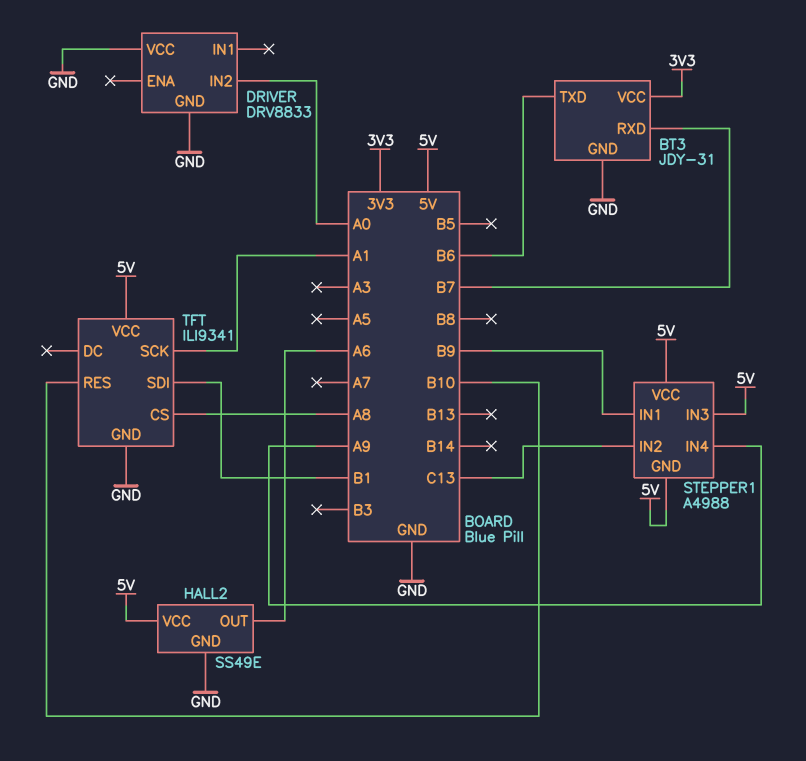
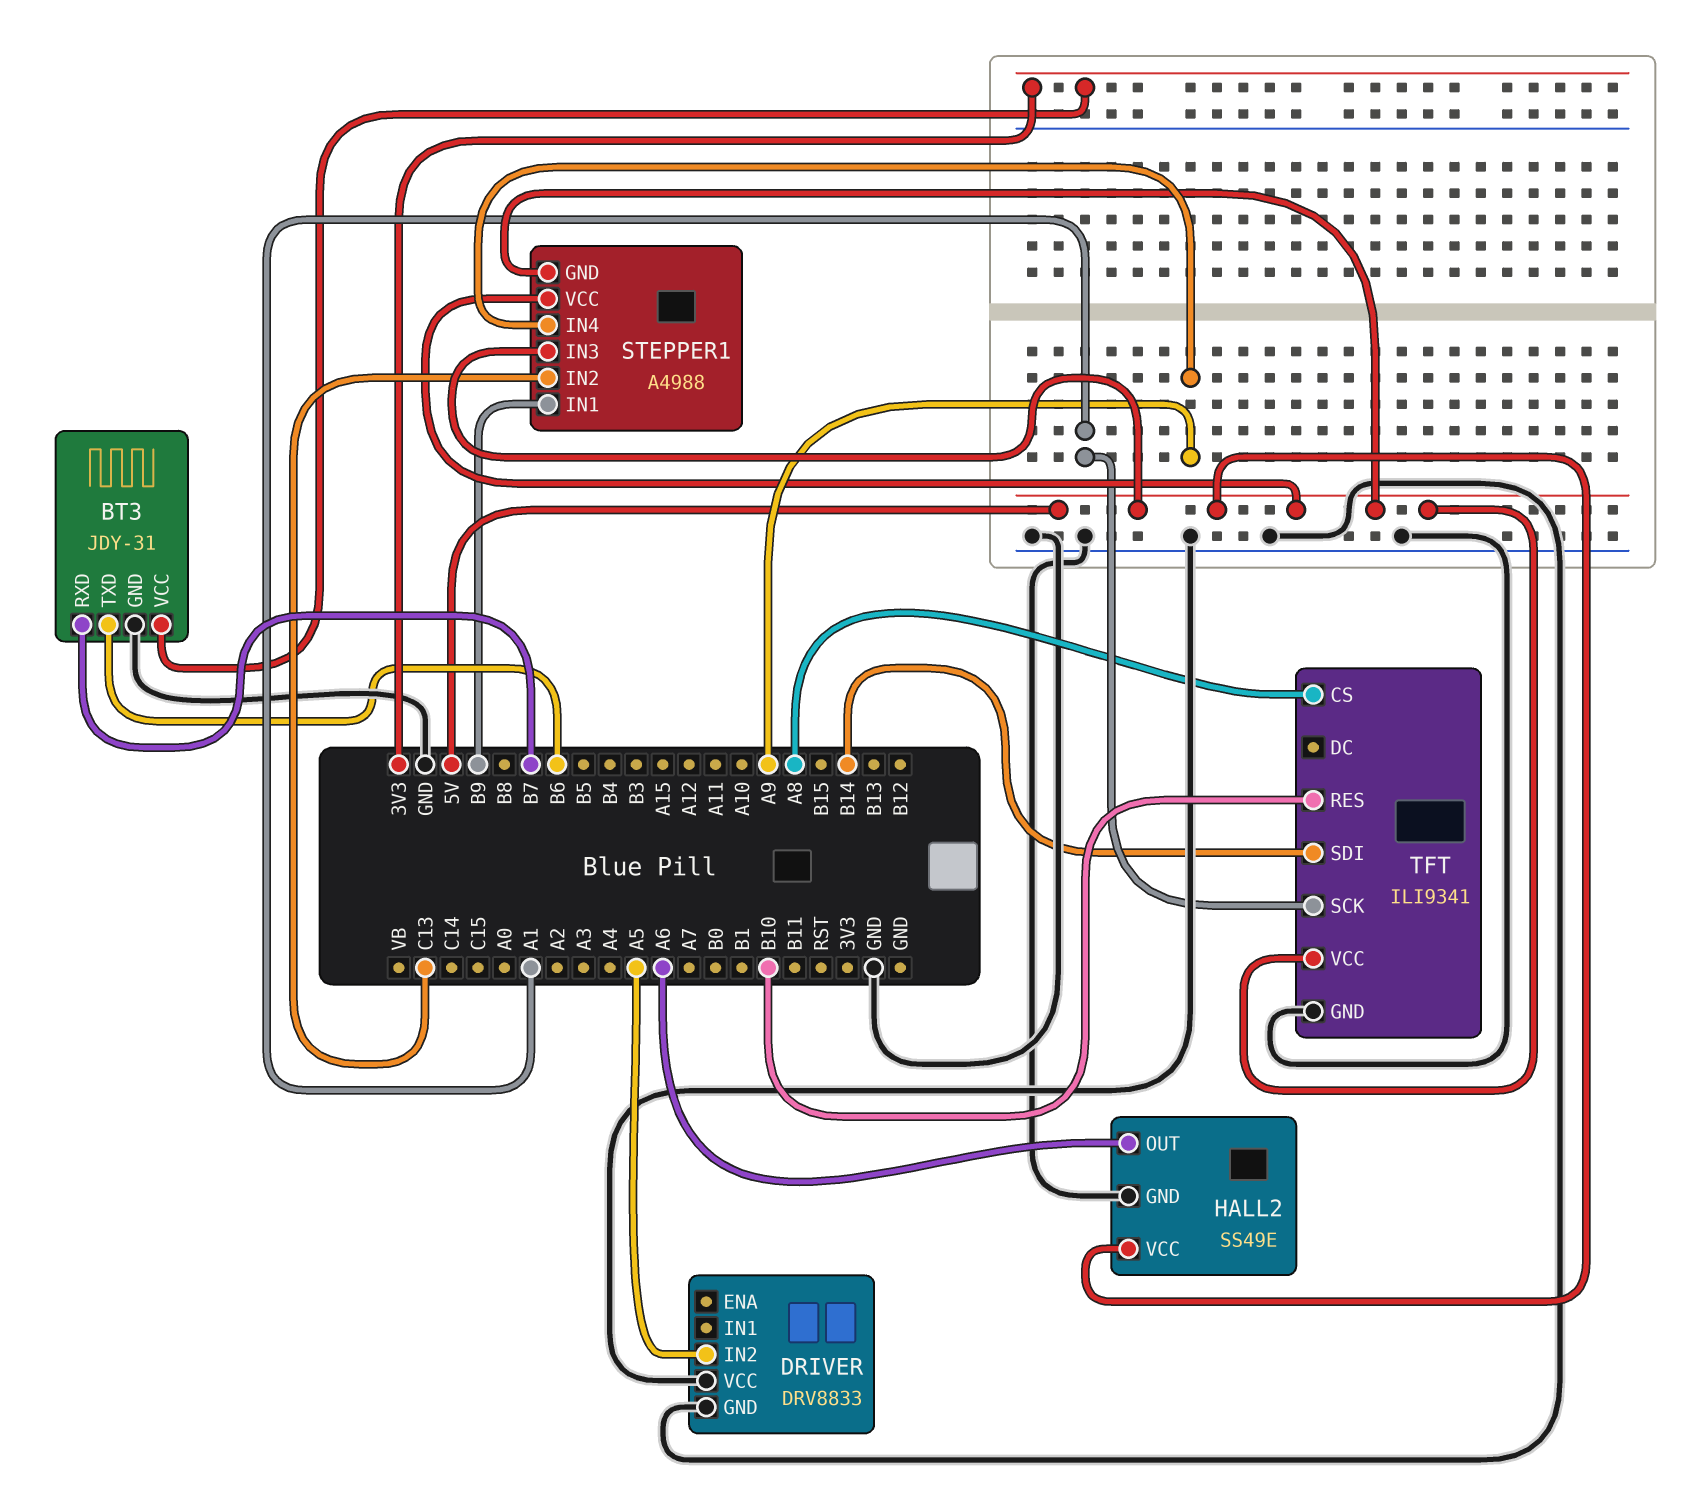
DRIVER pin IN2: A0 -> A5
TFT pin SDI: B1 -> B14

